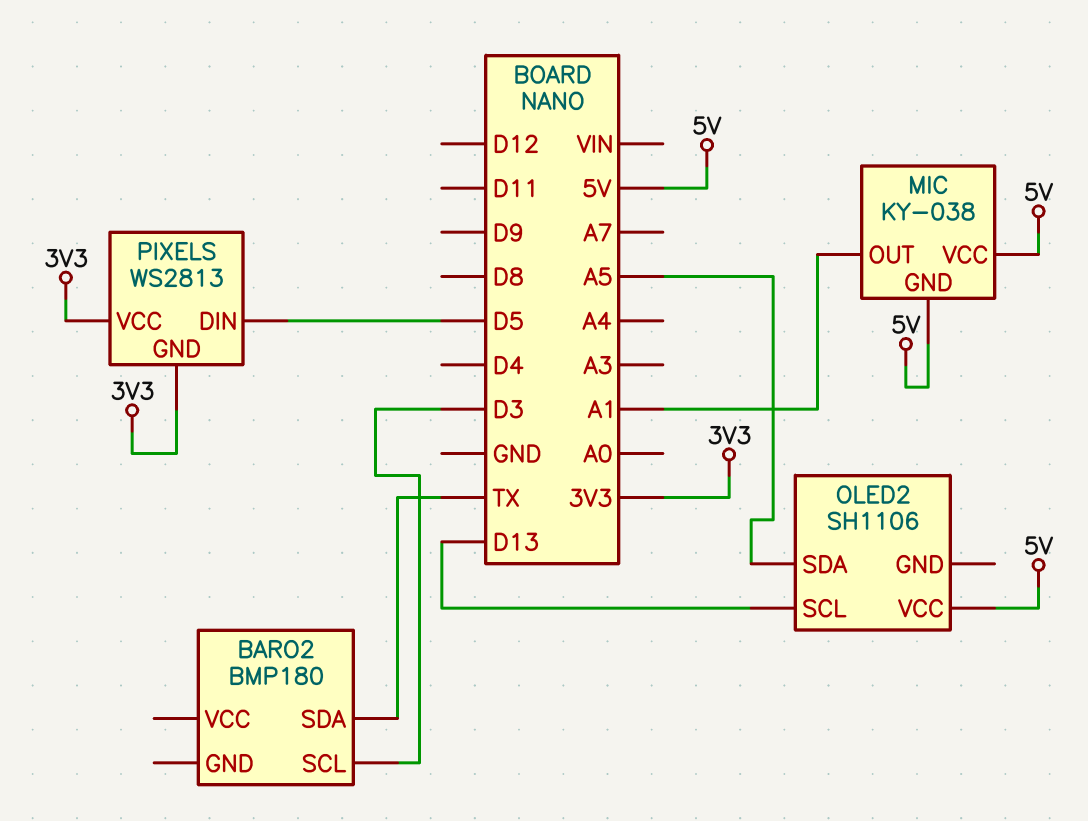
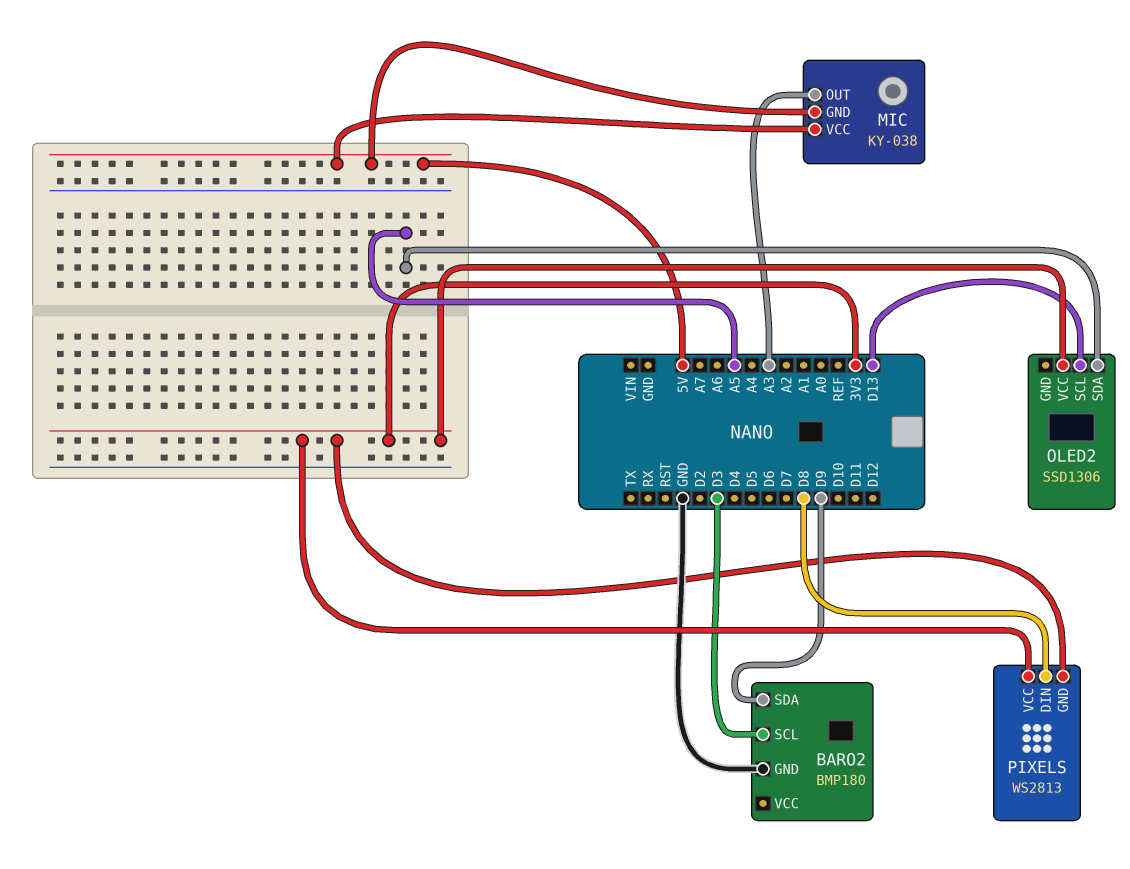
BARO2 pin GND: none -> GND
BARO2 pin SDA: TX -> D9
MIC pin OUT: A1 -> A3
OLED2: SH1106 -> SSD1306
OLED2 pin VCC: 5V -> 3V3
PIXELS pin DIN: D5 -> D8

